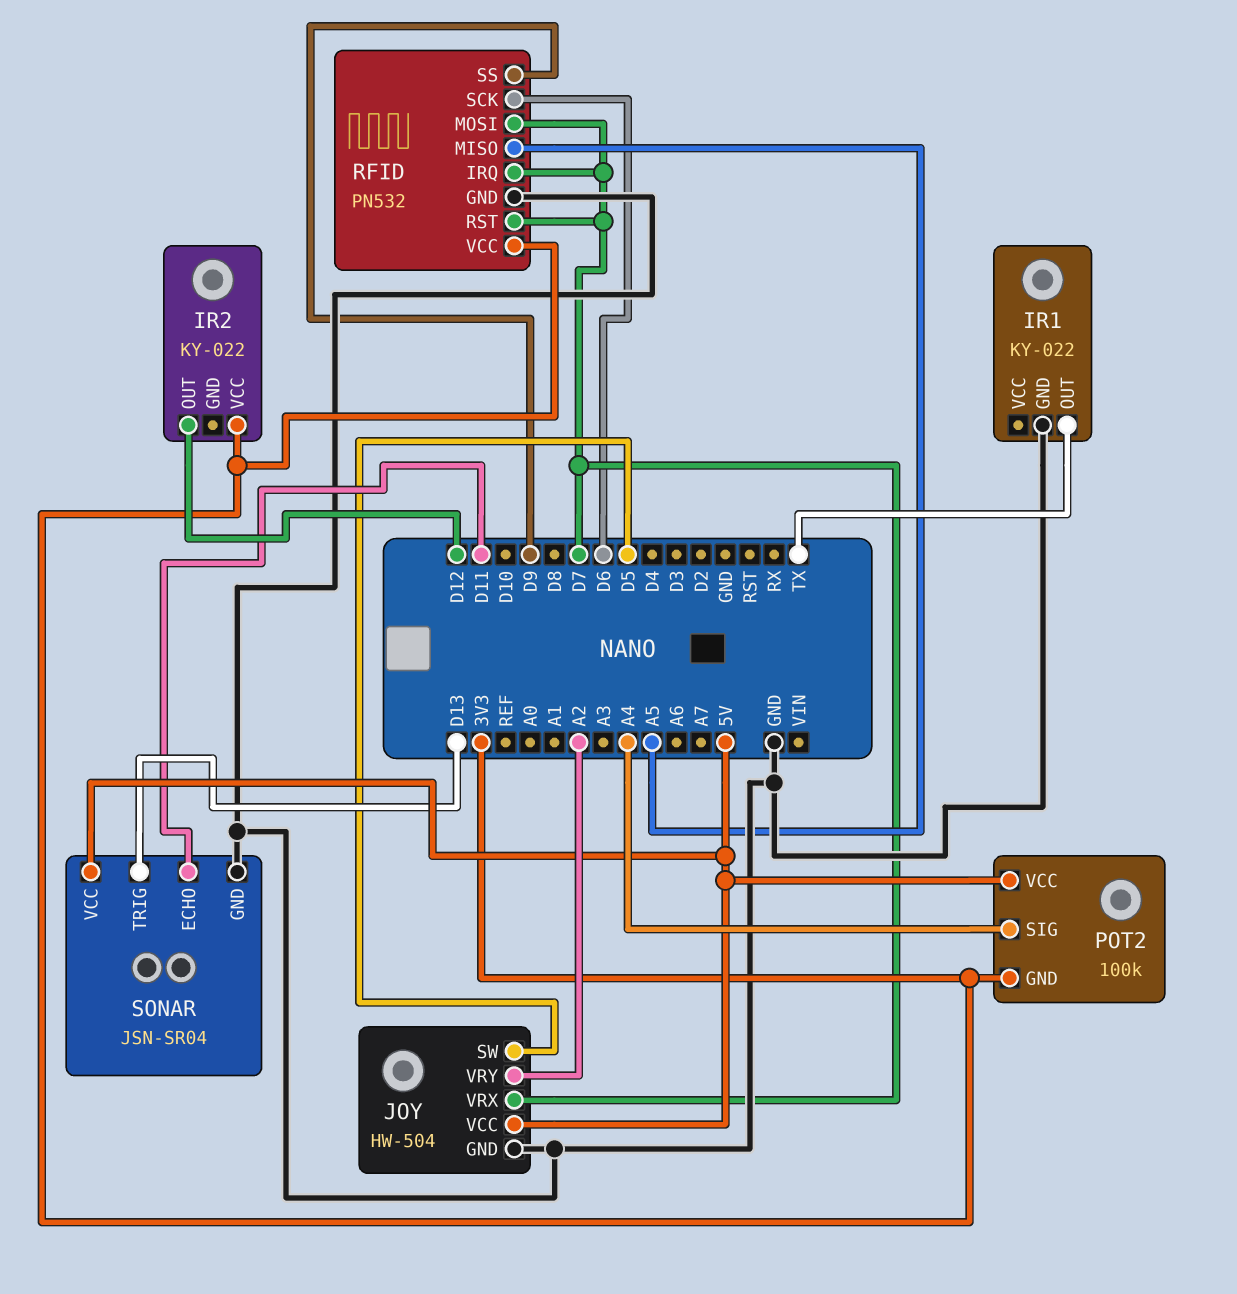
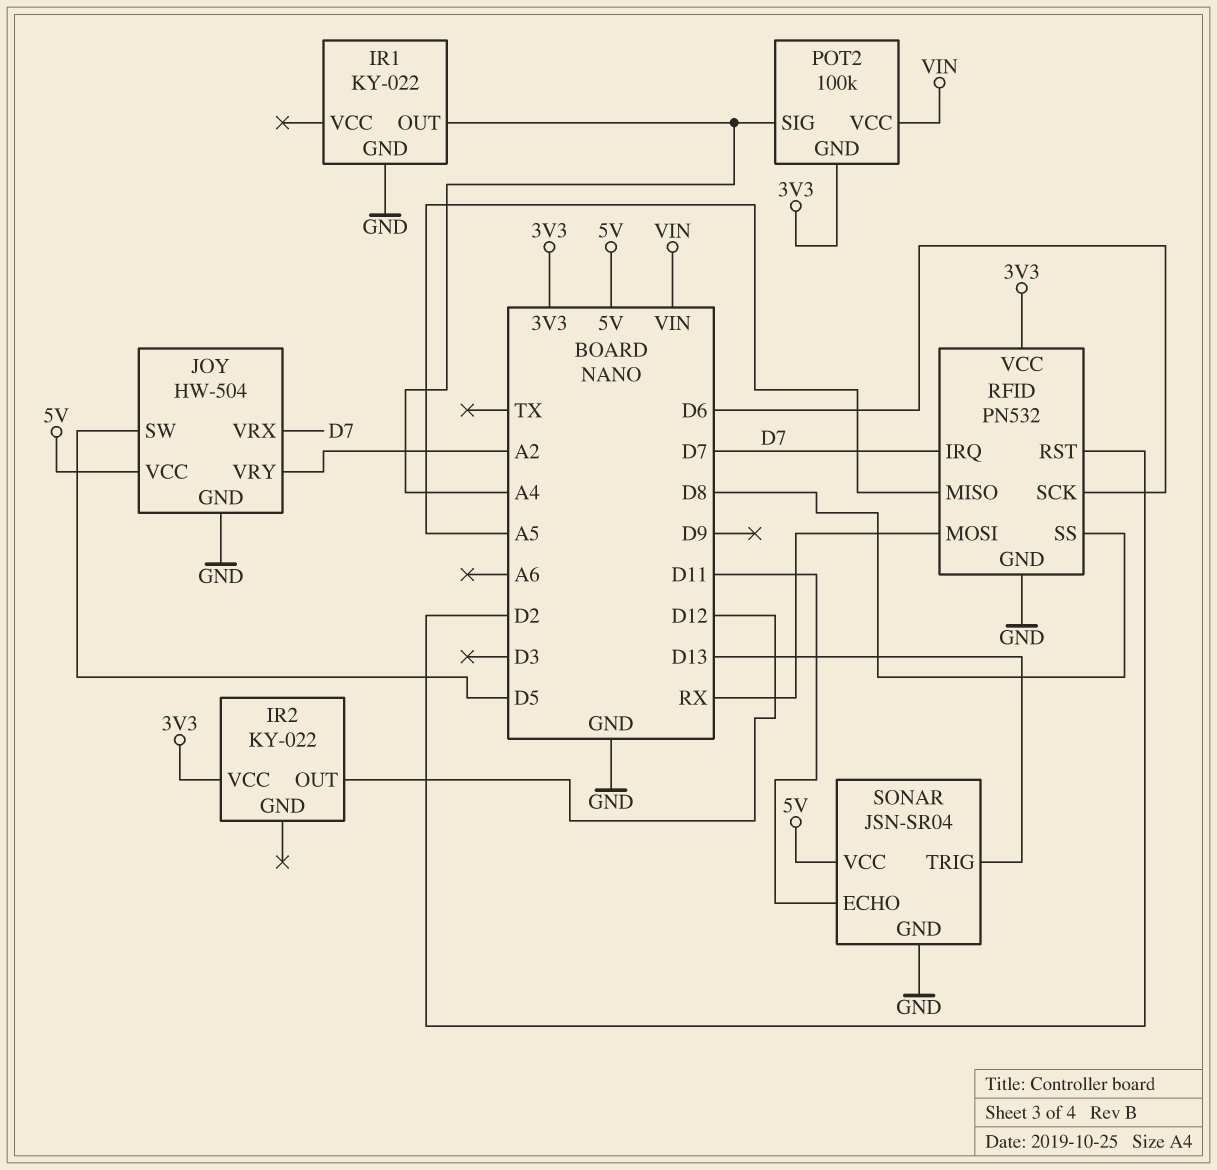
IR1 pin OUT: TX -> A4
POT2 pin VCC: 5V -> VIN
RFID pin MOSI: D7 -> RX
RFID pin RST: D7 -> D2
RFID pin SS: D9 -> D8

